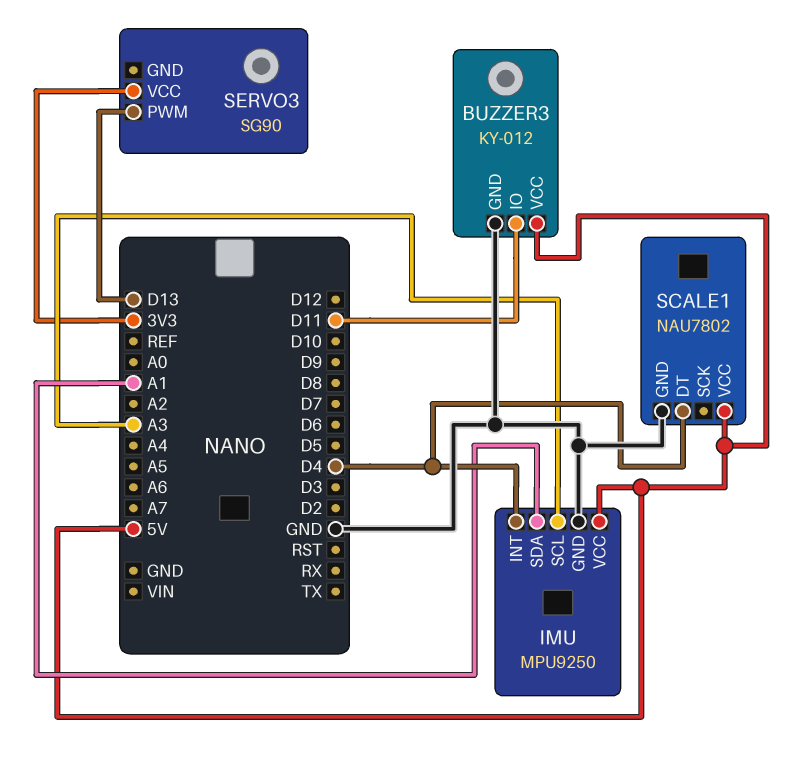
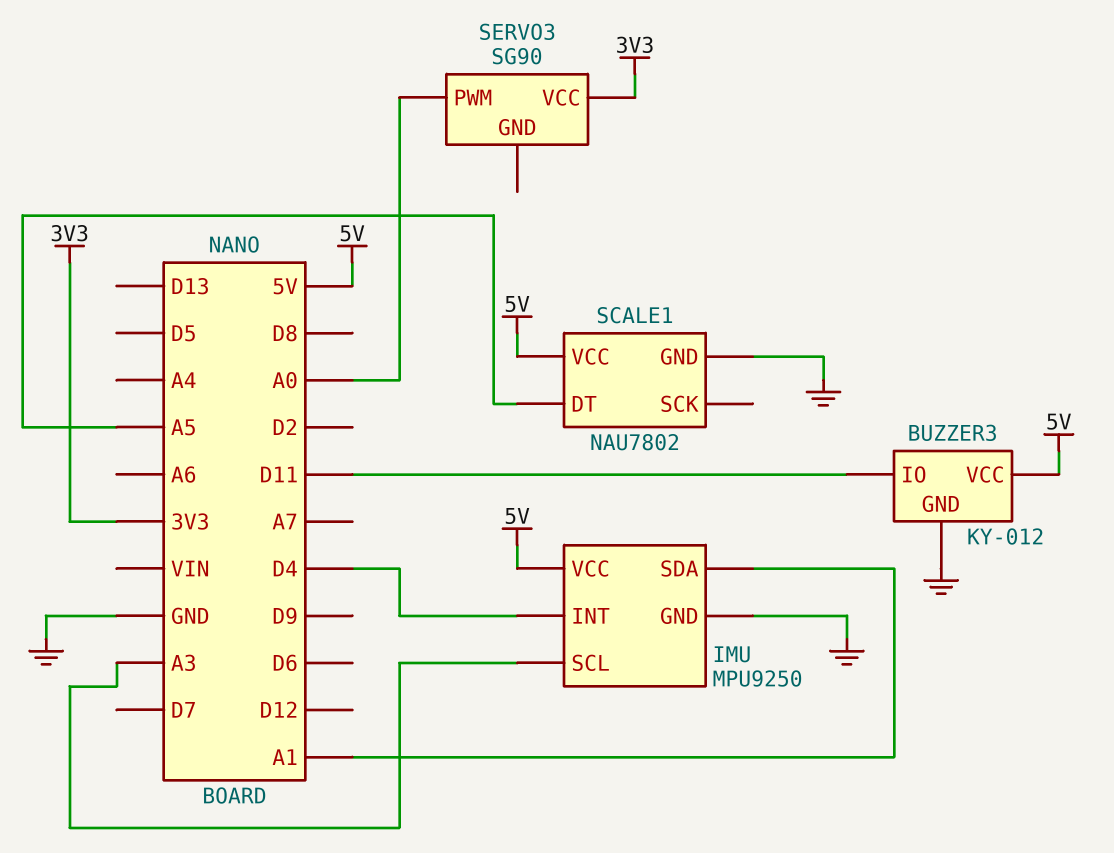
SCALE1 pin DT: D4 -> A5
SERVO3 pin PWM: D13 -> A0

